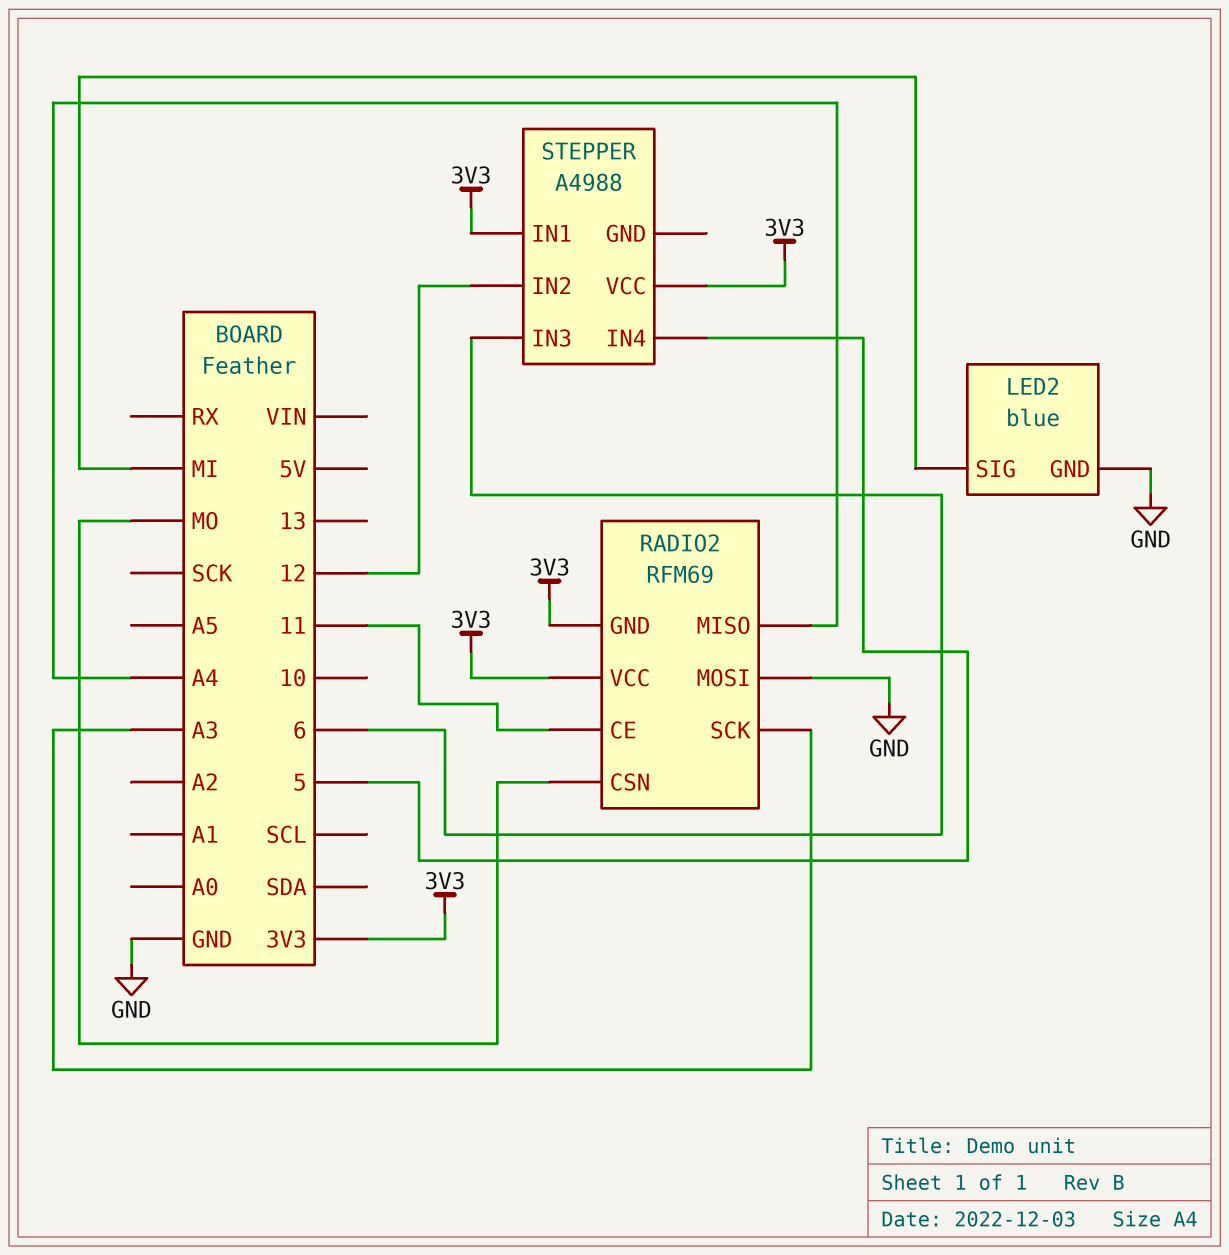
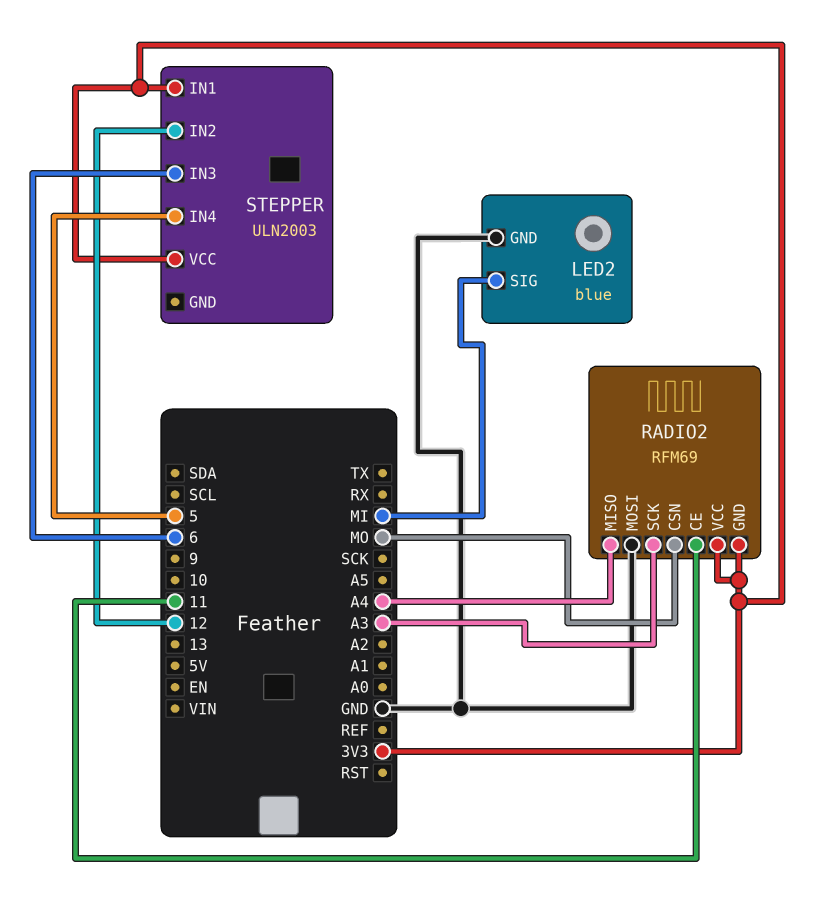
STEPPER: A4988 -> ULN2003

